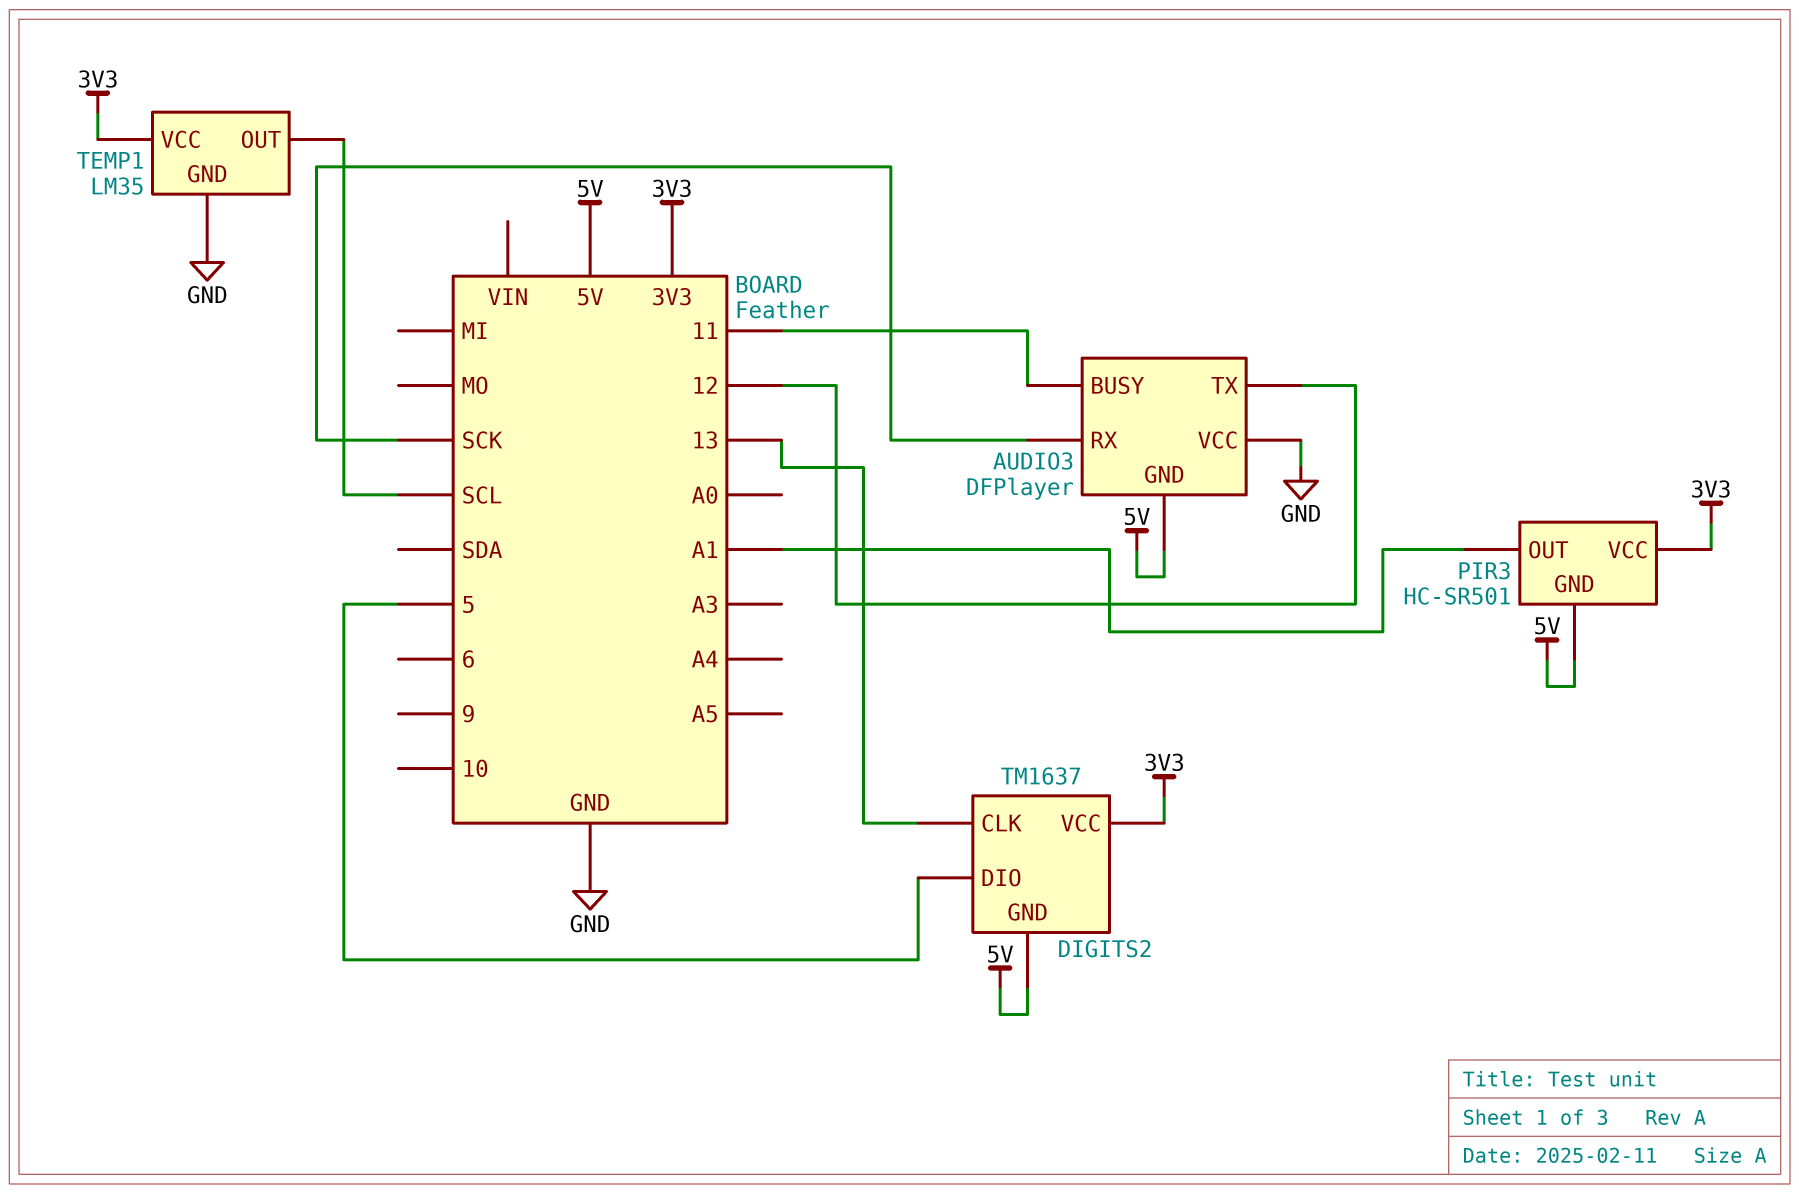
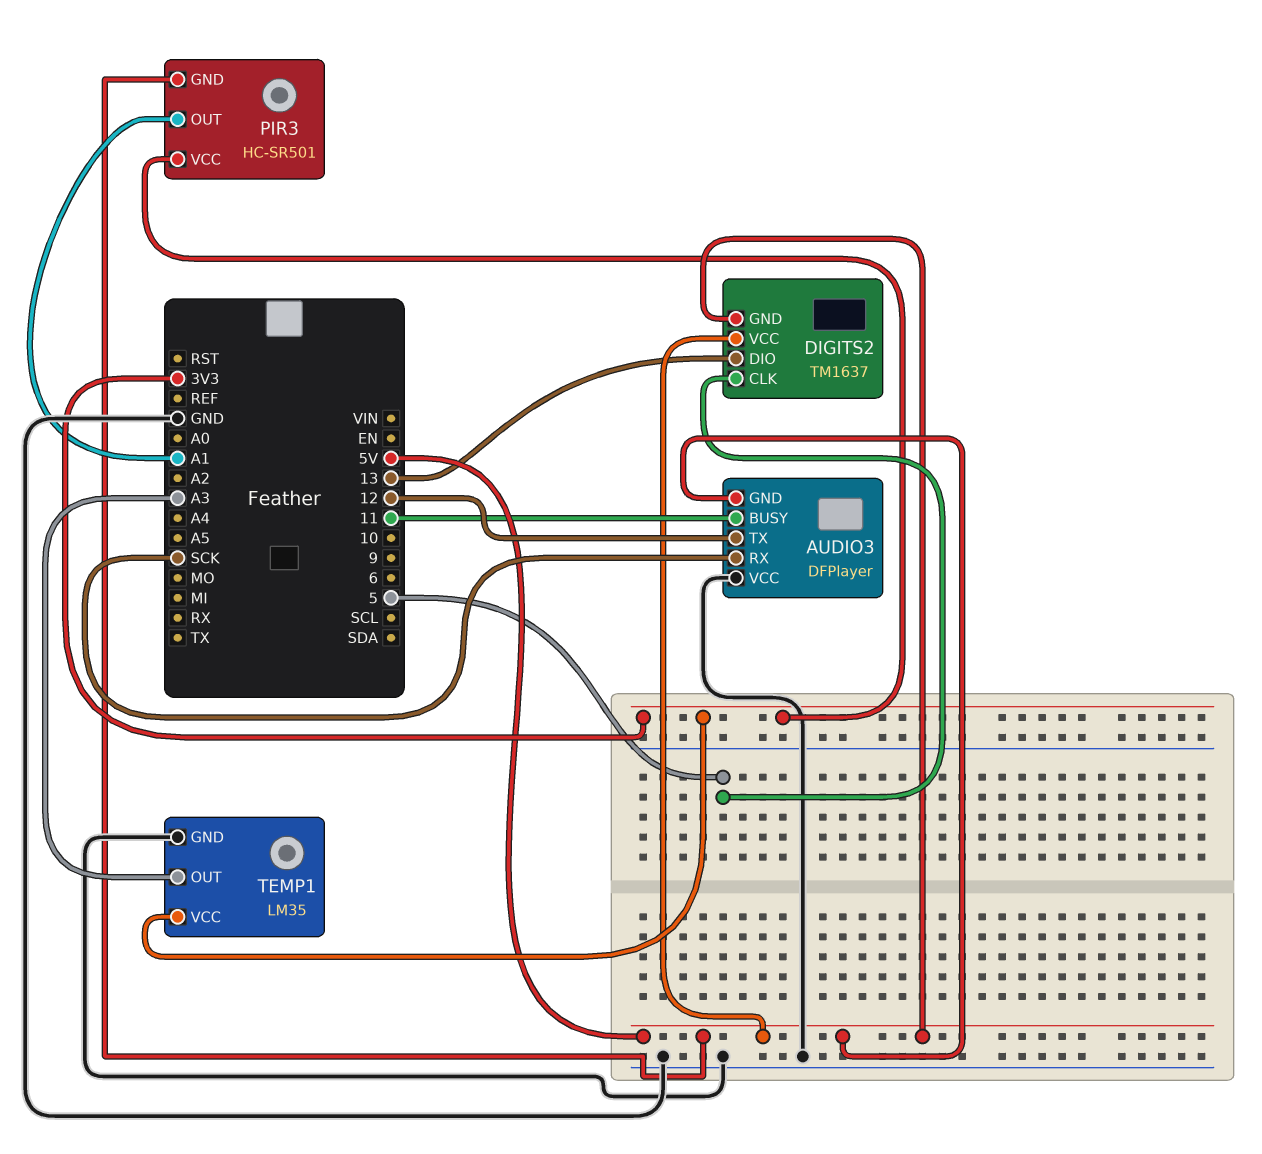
DIGITS2 pin CLK: 13 -> 5
DIGITS2 pin DIO: 5 -> 13
DIGITS2 pin VCC: 3V3 -> 5V
TEMP1 pin OUT: SCL -> A3

